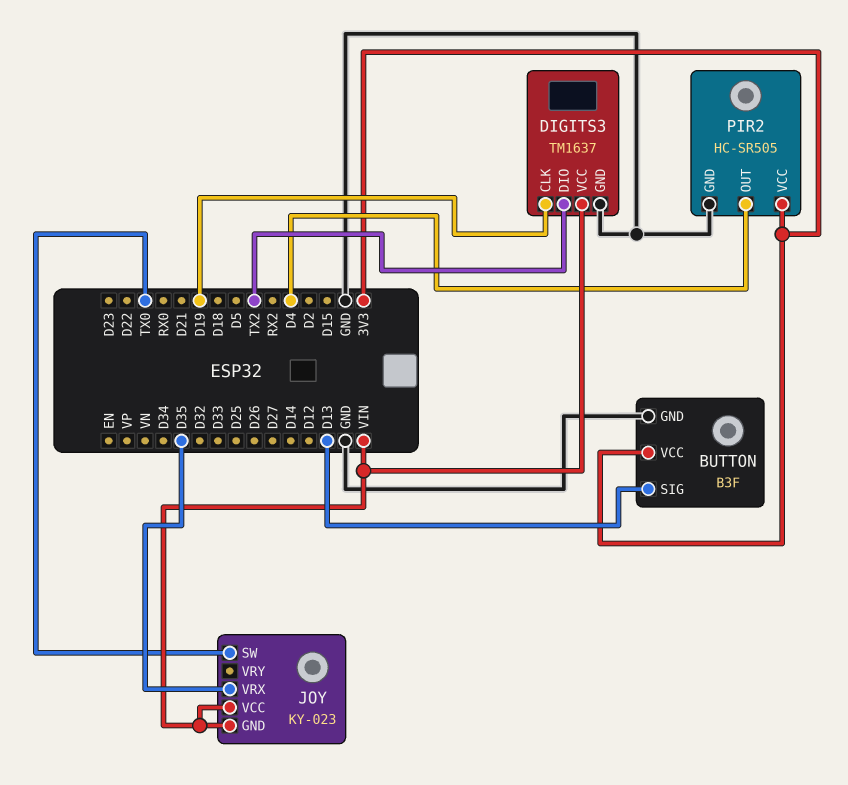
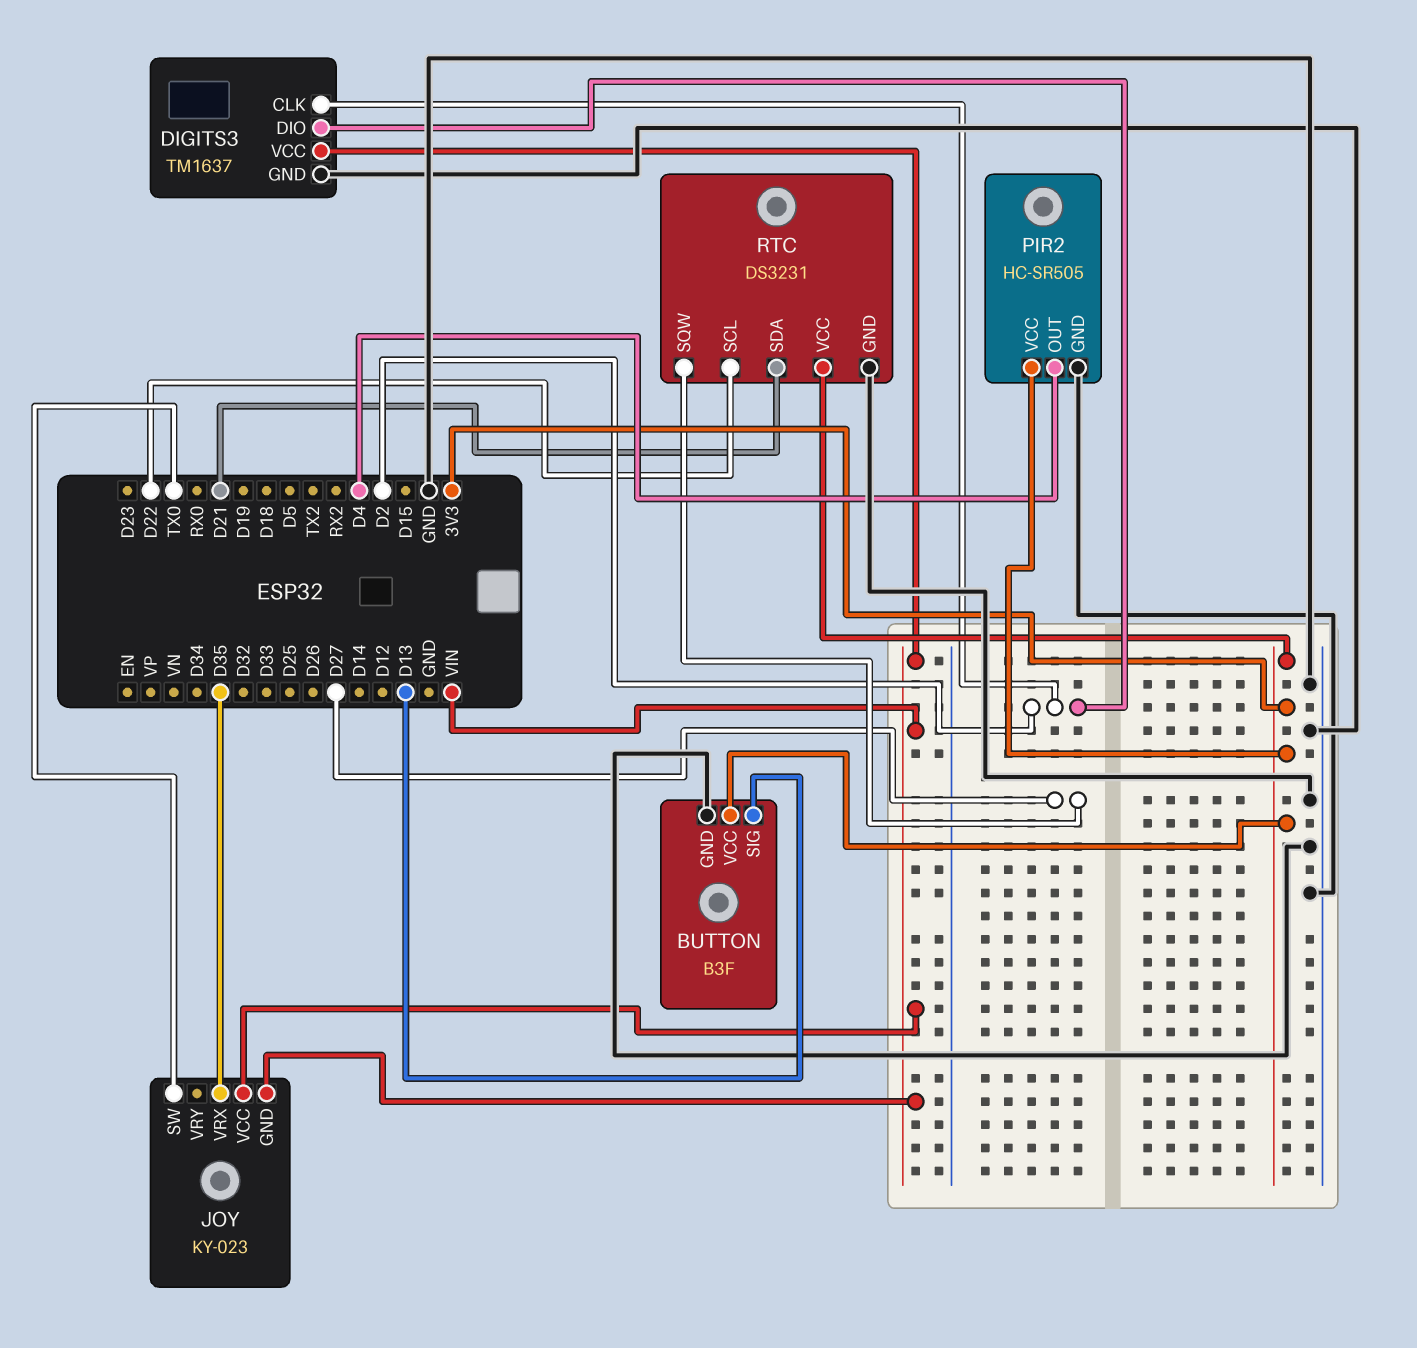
DIGITS3 pin CLK: D19 -> D2
DIGITS3 pin DIO: TX2 -> D2
RTC: none -> DS3231
RTC pin GND: none -> GND
RTC pin SCL: none -> D22
RTC pin SDA: none -> D21
RTC pin SQW: none -> D27
RTC pin VCC: none -> 3V3

